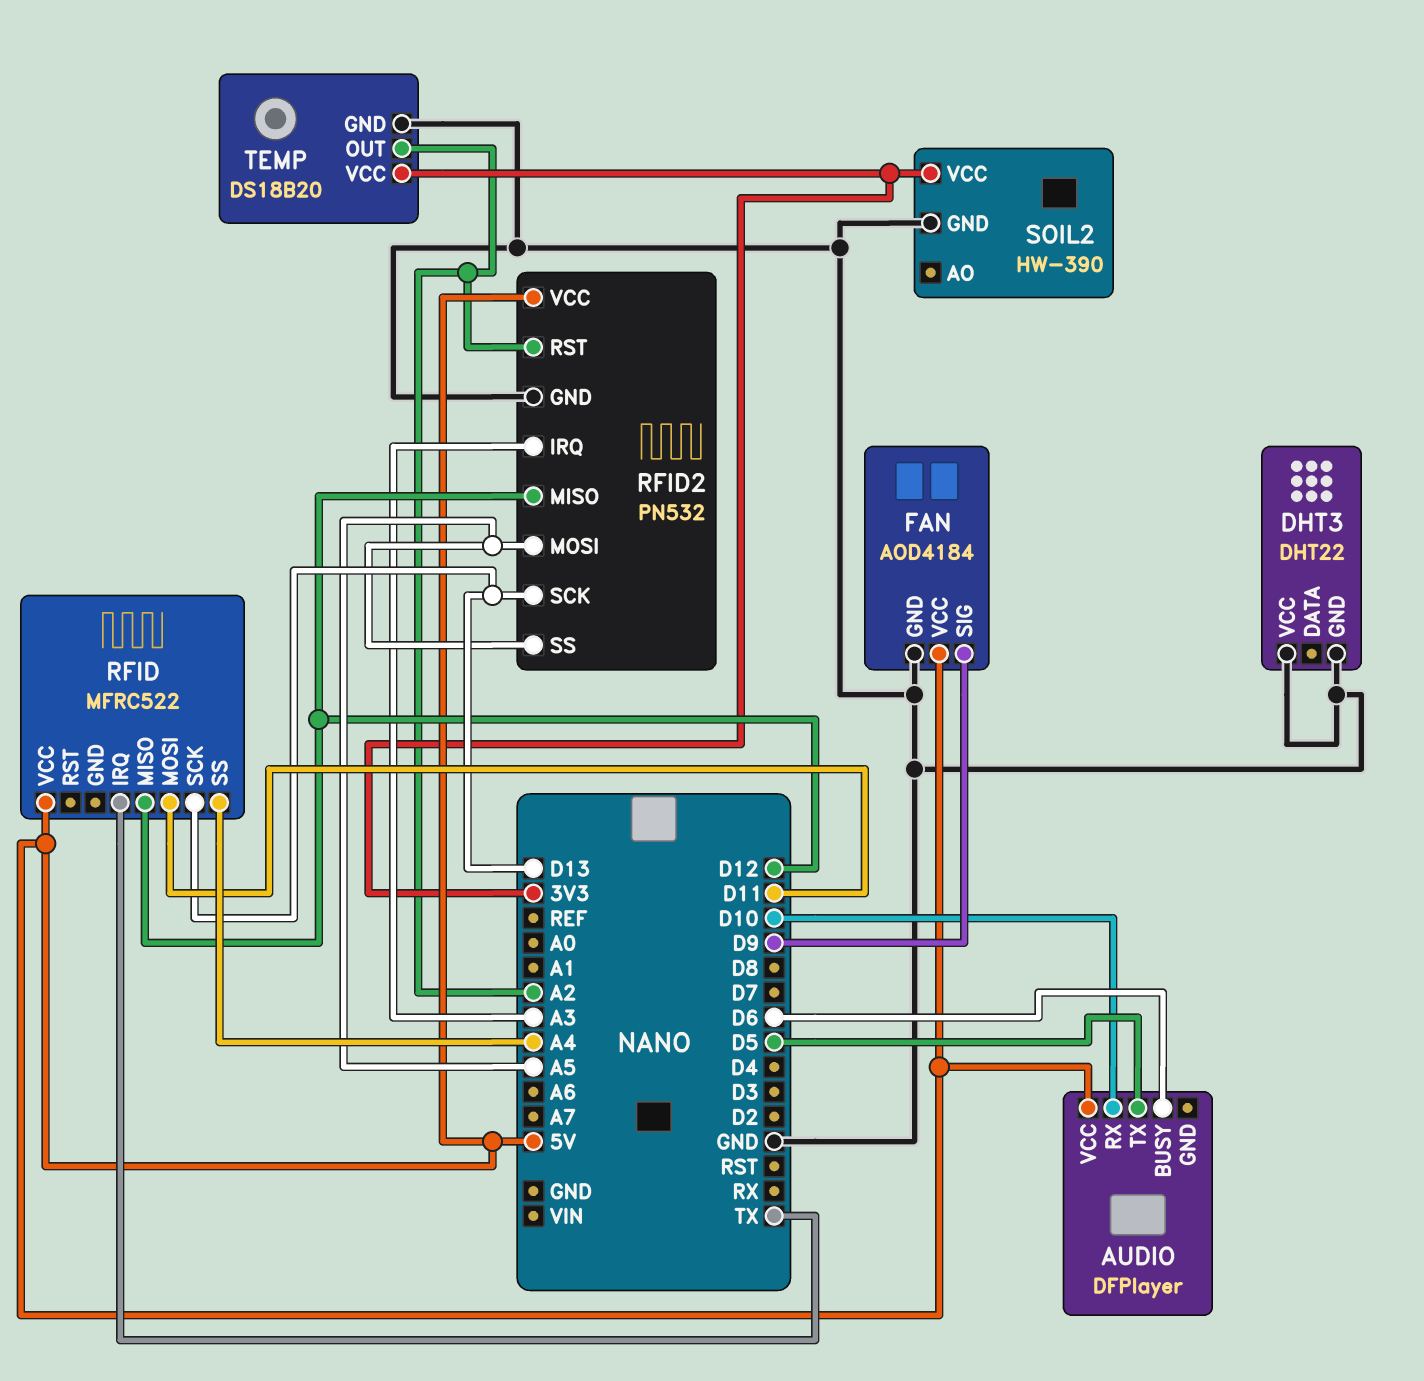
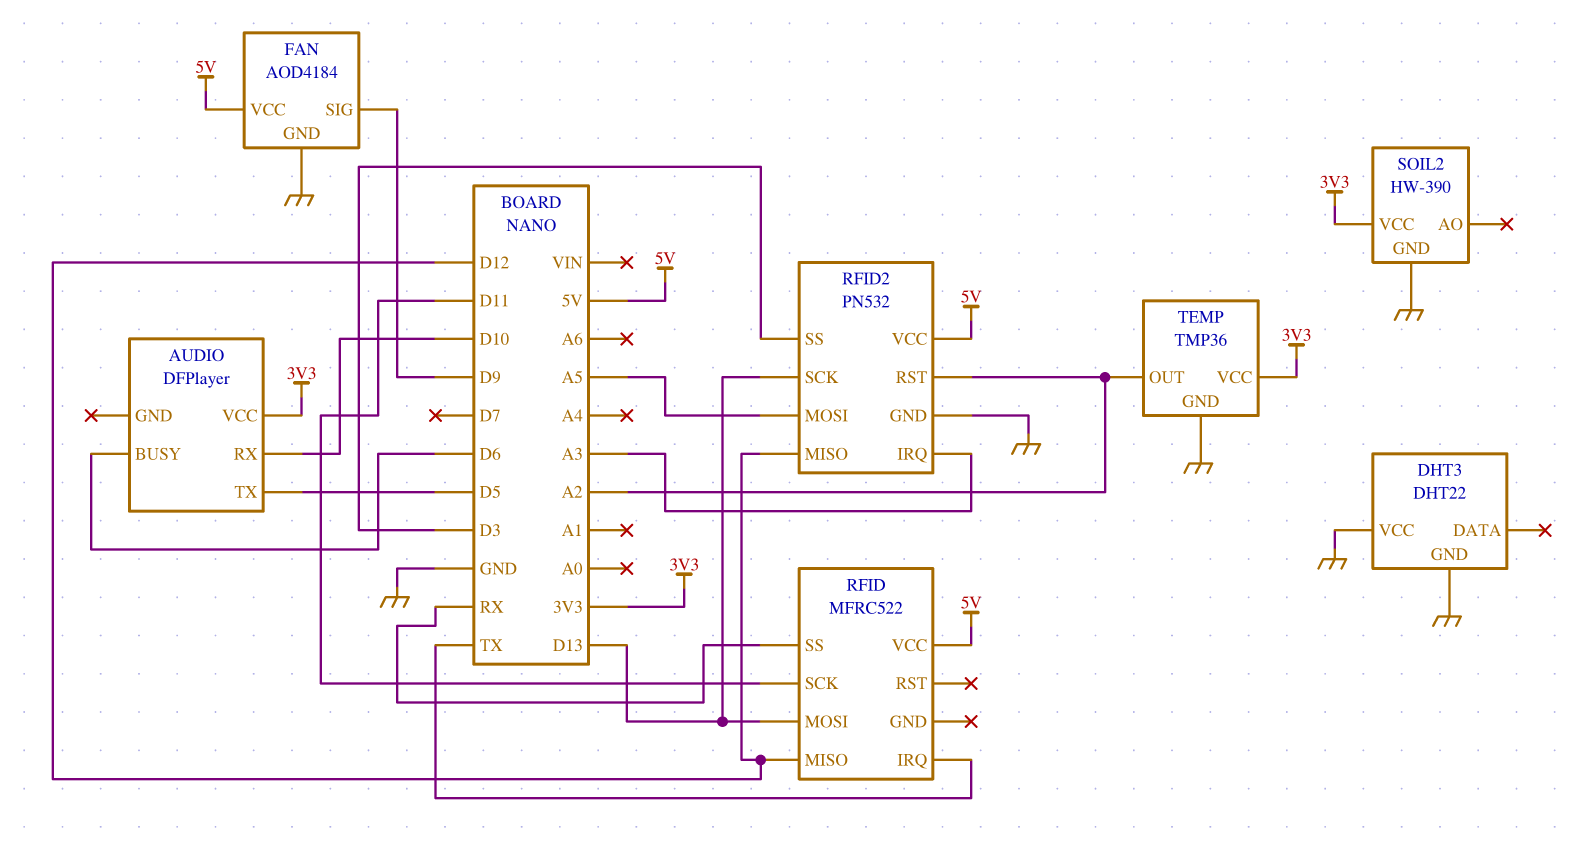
AUDIO pin VCC: 5V -> 3V3
RFID pin MOSI: D11 -> D13
RFID pin SCK: D13 -> D11
RFID pin SS: A4 -> RX
RFID2 pin SS: A5 -> D3
TEMP: DS18B20 -> TMP36

